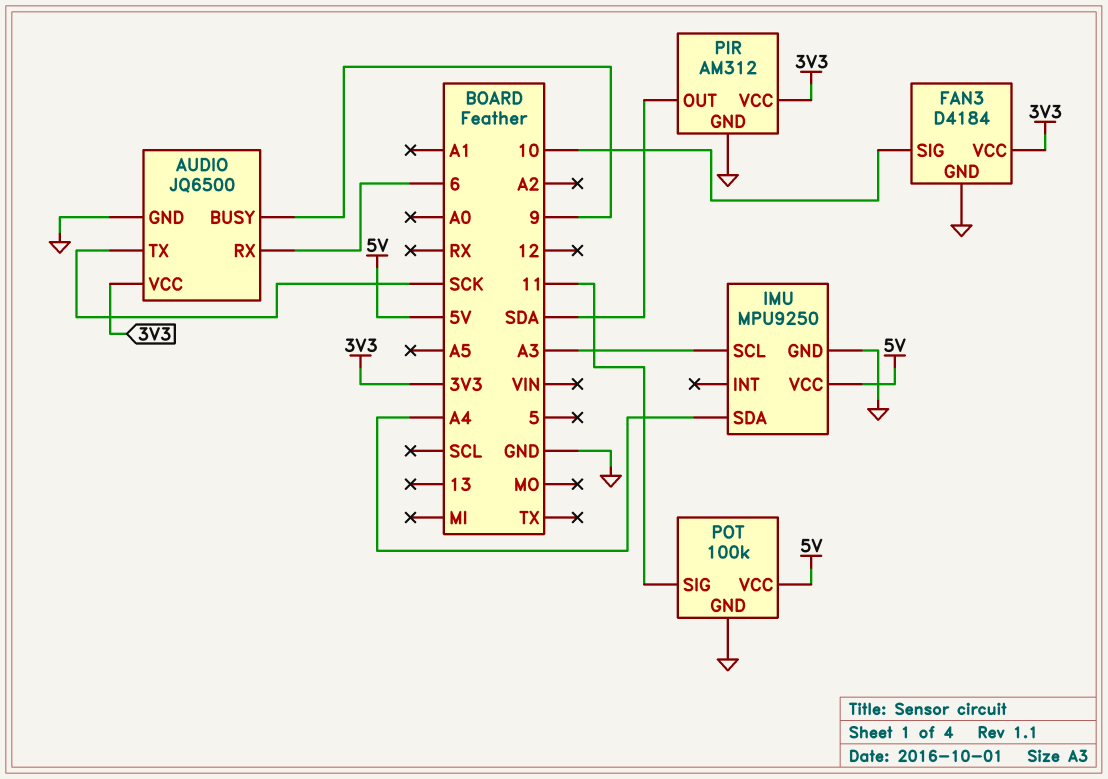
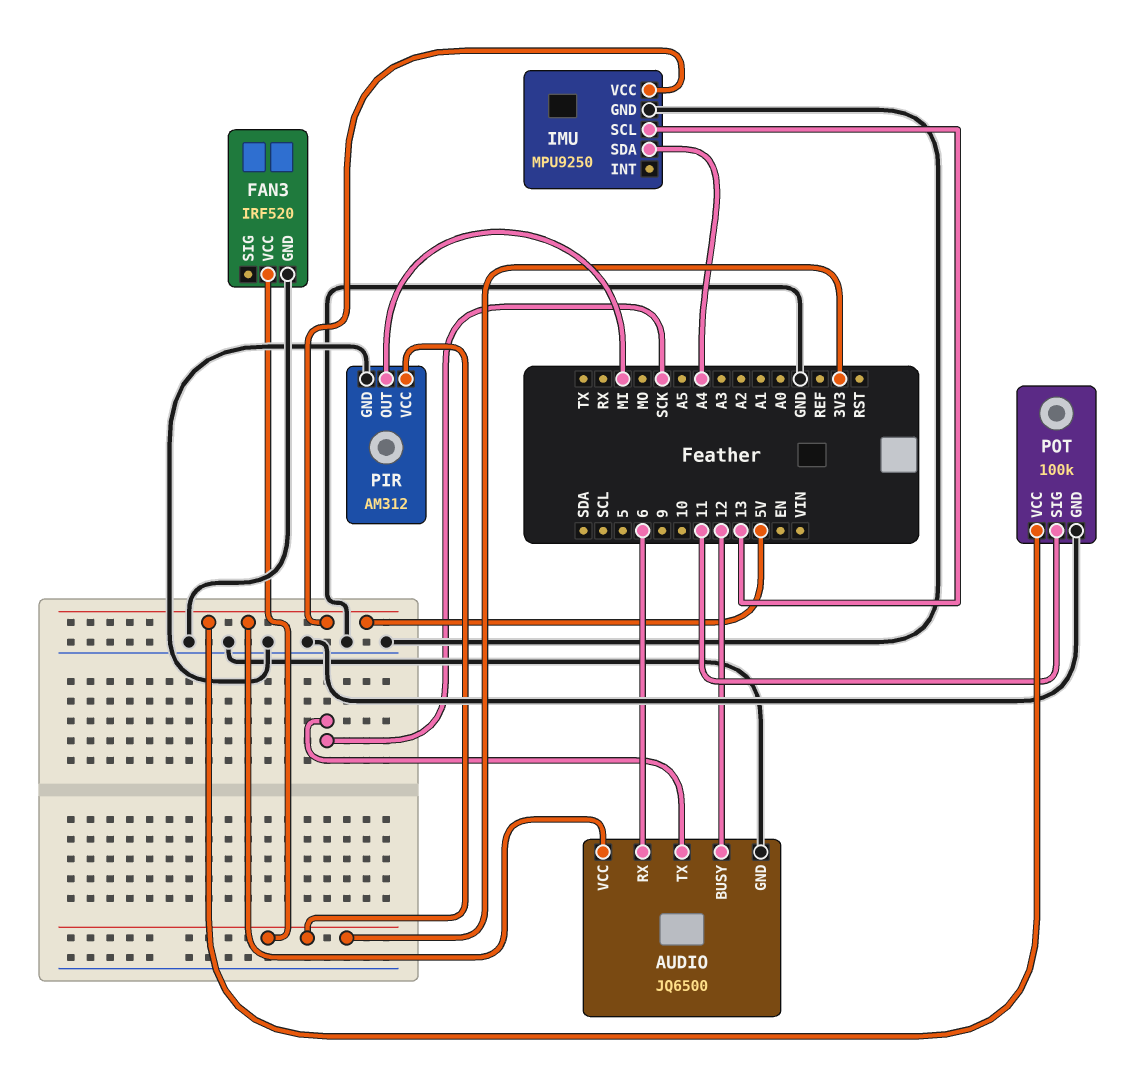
AUDIO pin BUSY: 9 -> 12
AUDIO pin VCC: 3V3 -> 5V
FAN3: D4184 -> IRF520
FAN3 pin SIG: 10 -> none
IMU pin SCL: A3 -> 13
PIR pin OUT: SDA -> MI

